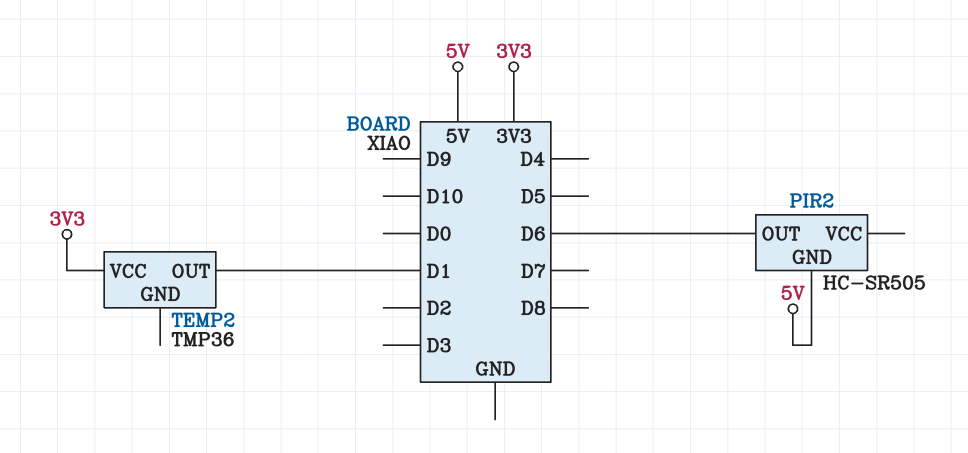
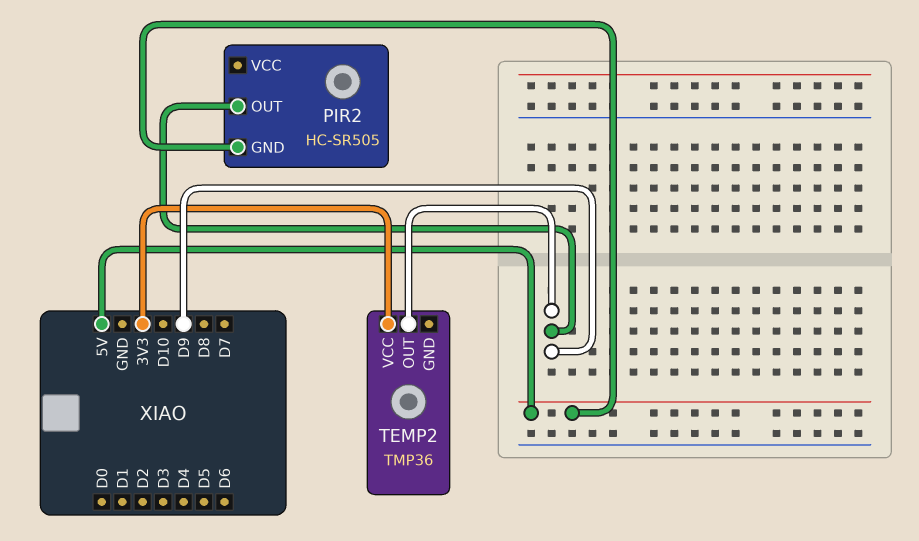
PIR2 pin OUT: D6 -> D9
TEMP2 pin OUT: D1 -> D9

